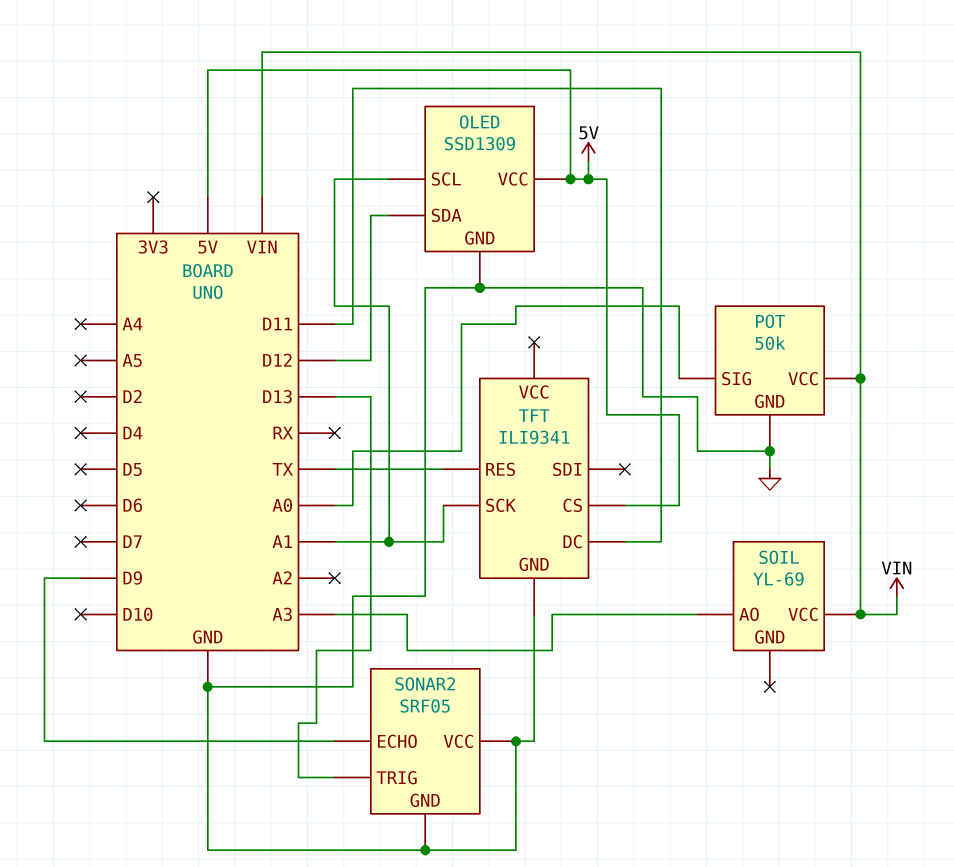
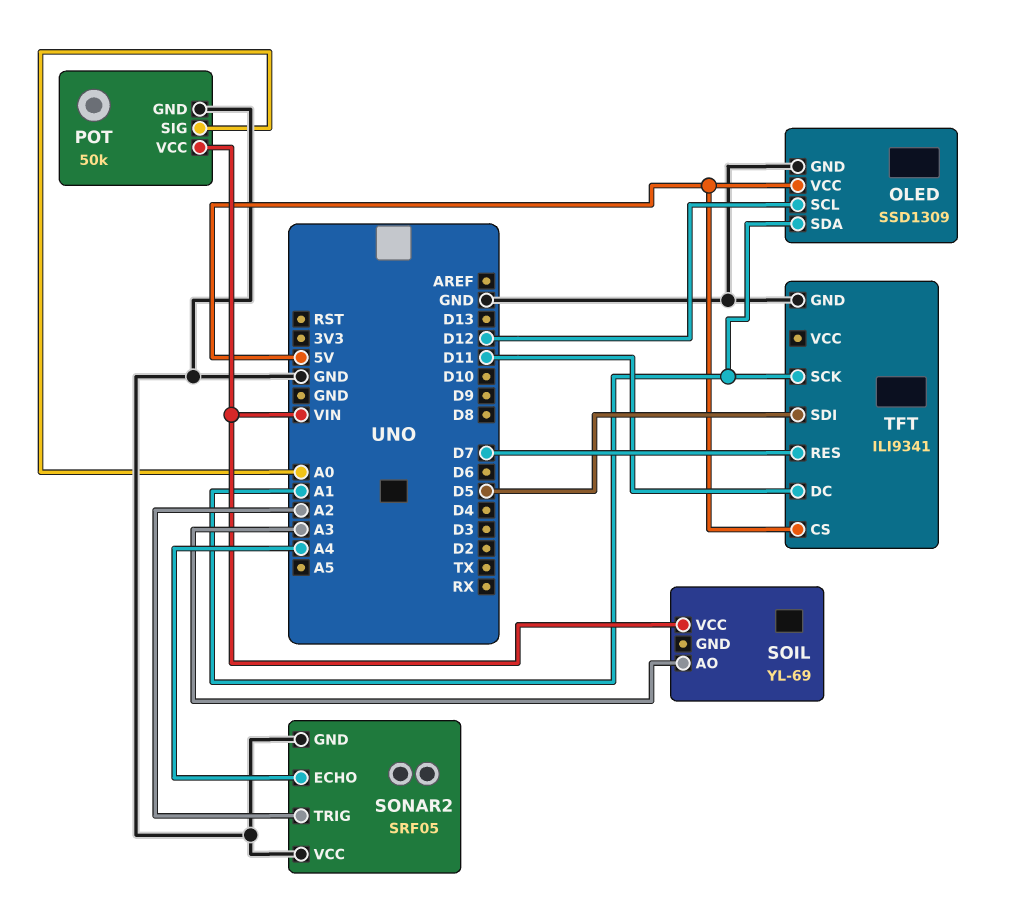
OLED pin SCL: A1 -> D12
OLED pin SDA: D12 -> A1
SONAR2 pin ECHO: D9 -> A4
SONAR2 pin TRIG: D13 -> A2
TFT pin RES: TX -> D7
TFT pin SDI: none -> D5

